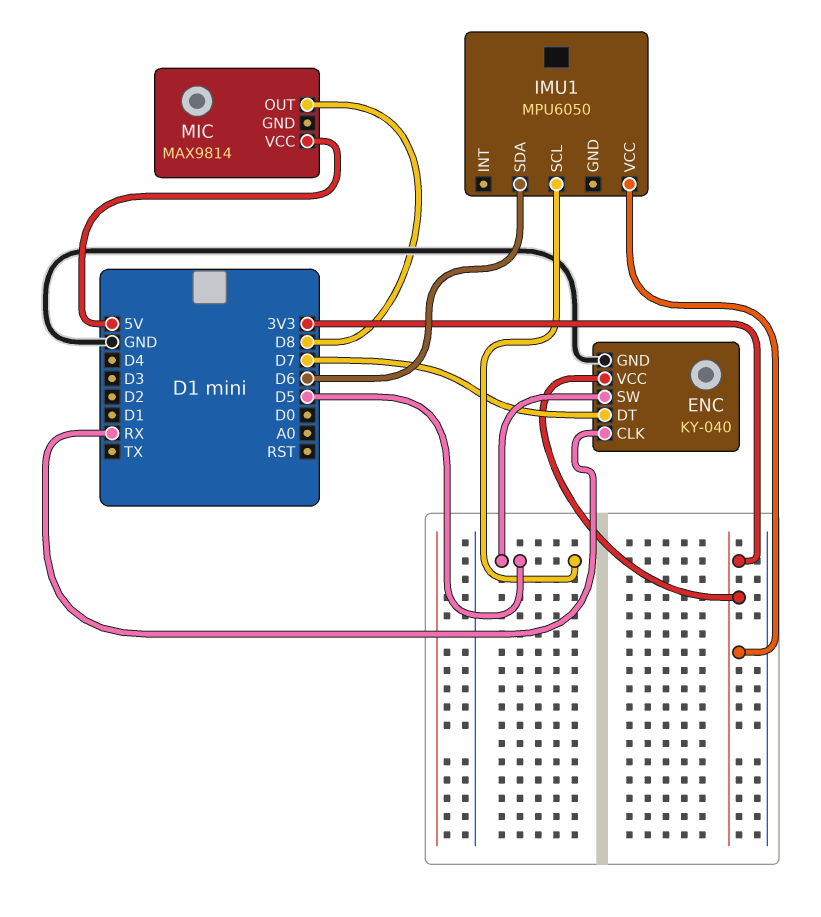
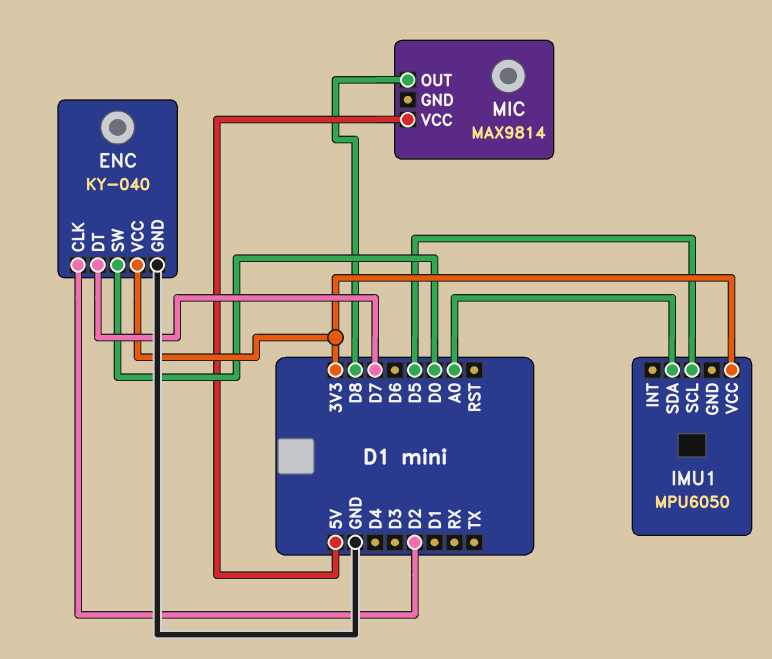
ENC pin CLK: RX -> D2
ENC pin SW: D5 -> D0
IMU1 pin SDA: D6 -> A0

